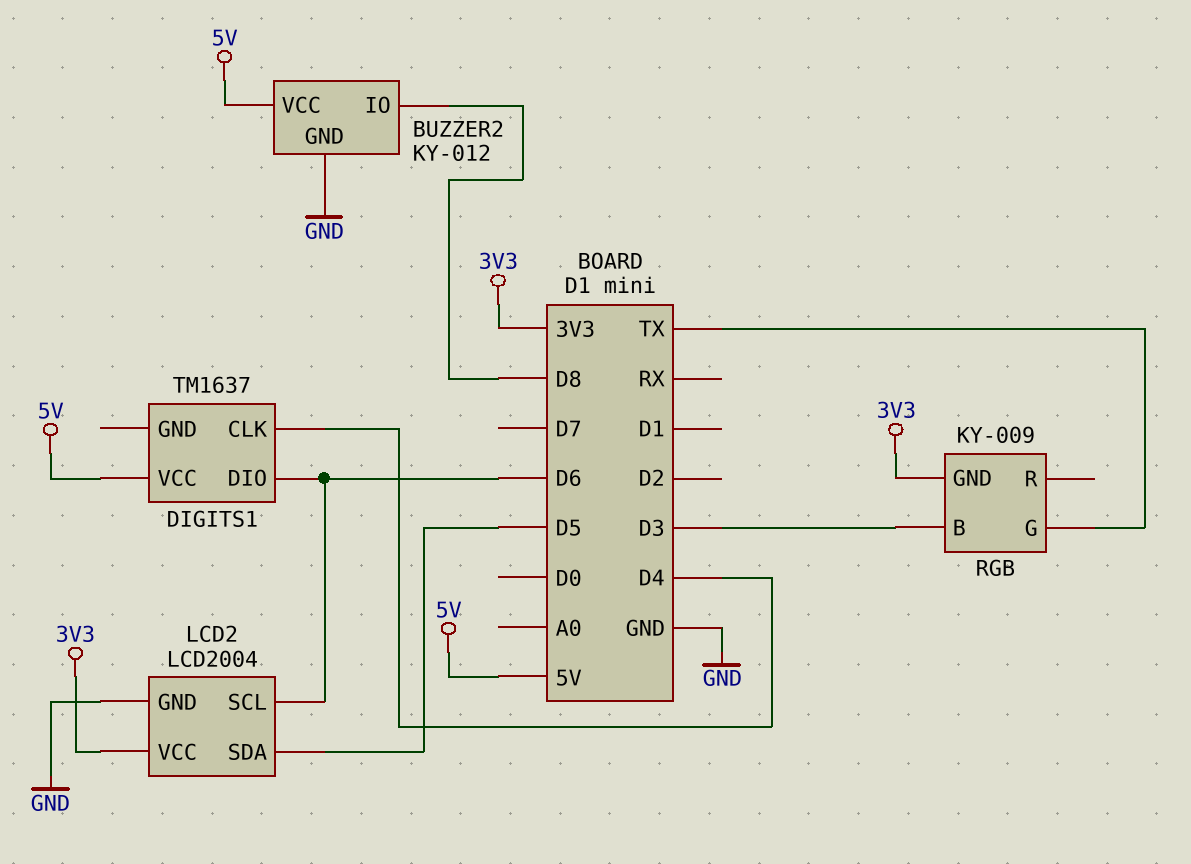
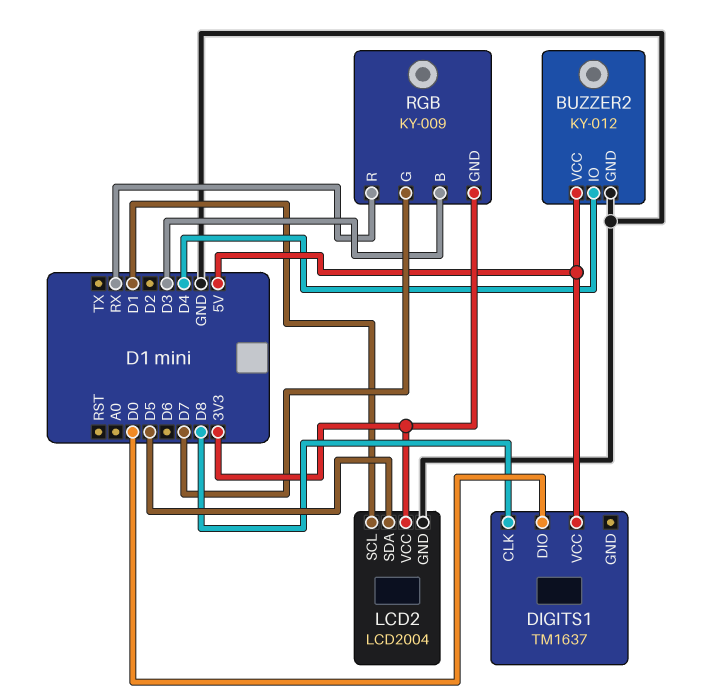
BUZZER2 pin IO: D8 -> D4
DIGITS1 pin CLK: D4 -> D8
DIGITS1 pin DIO: D6 -> D0
LCD2 pin SCL: D6 -> D1
RGB pin G: TX -> D7
RGB pin R: none -> RX

